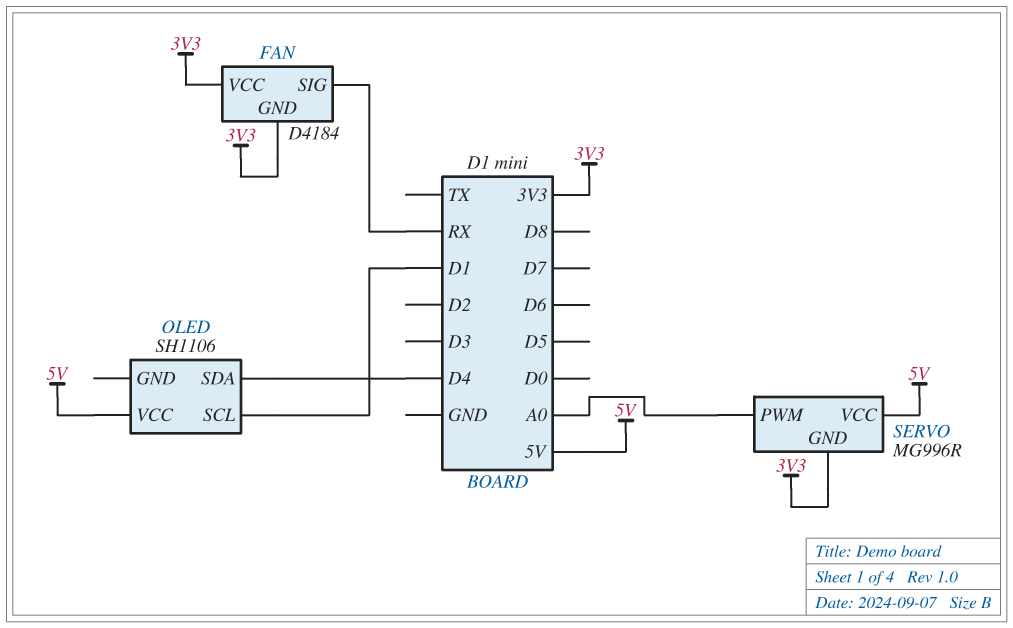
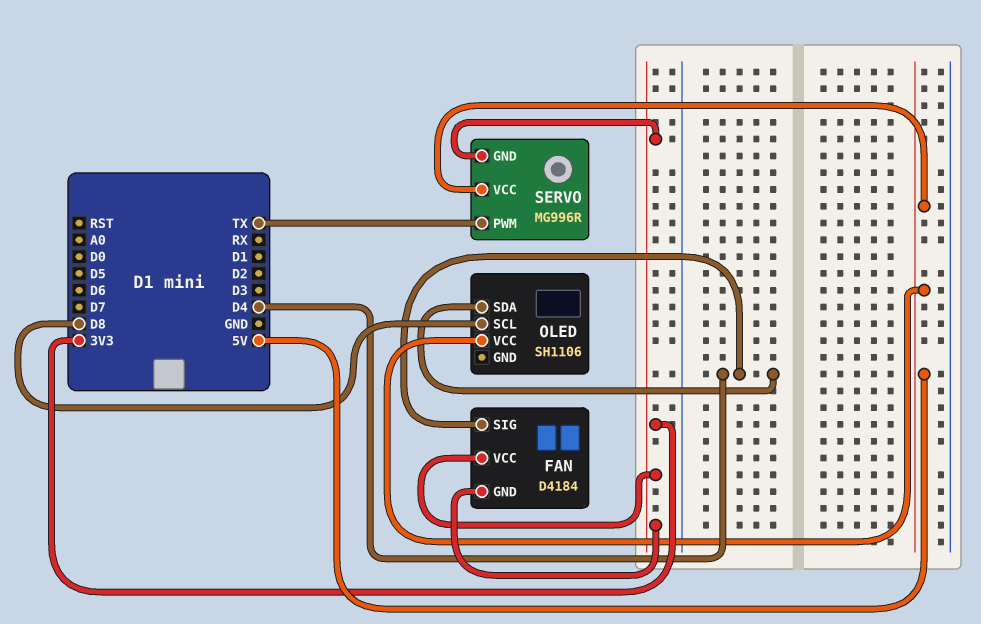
FAN pin SIG: RX -> D4
OLED pin SCL: D1 -> D8
SERVO pin PWM: A0 -> TX

